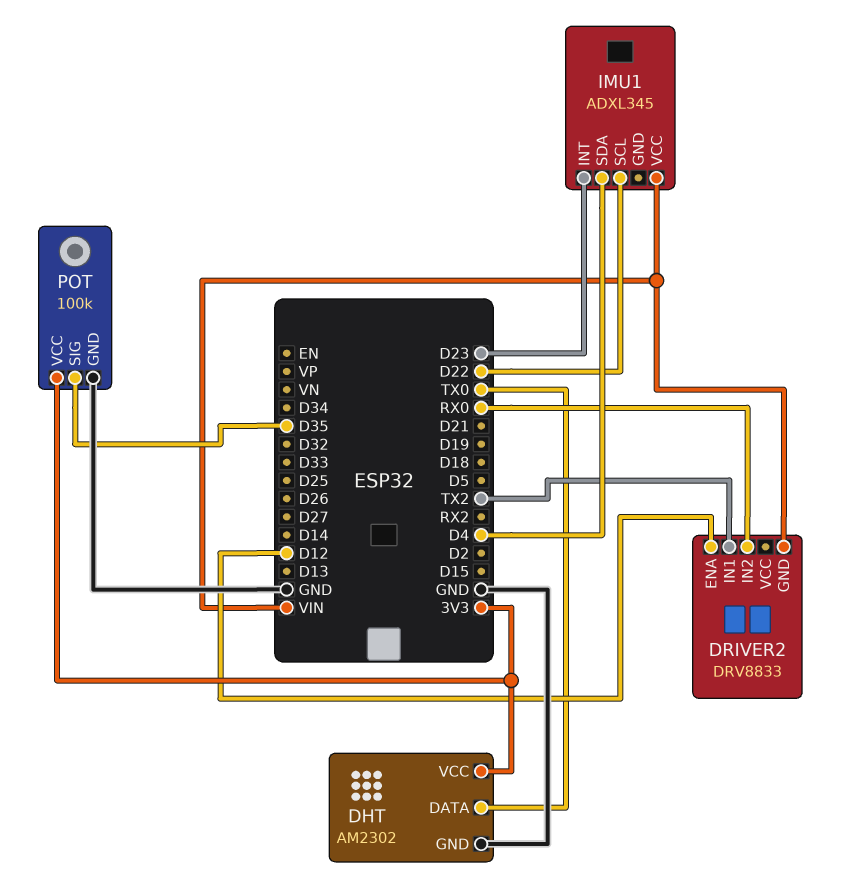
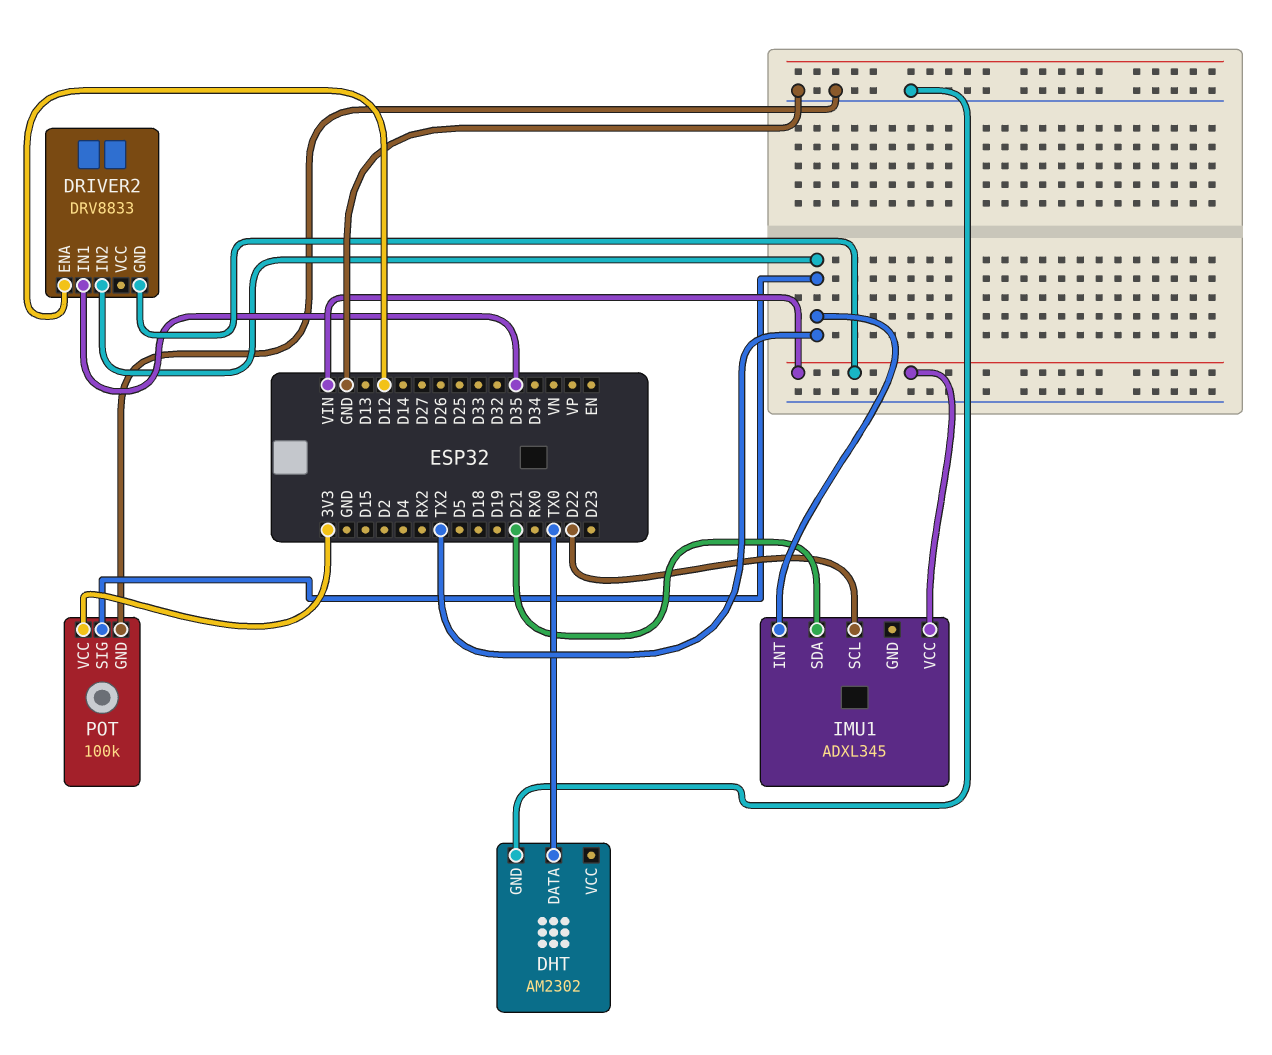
DHT pin VCC: 3V3 -> none
DRIVER2 pin IN1: TX2 -> D35
DRIVER2 pin IN2: RX0 -> TX2
IMU1 pin INT: D23 -> TX2
IMU1 pin SDA: D4 -> D21
POT pin SIG: D35 -> TX2

